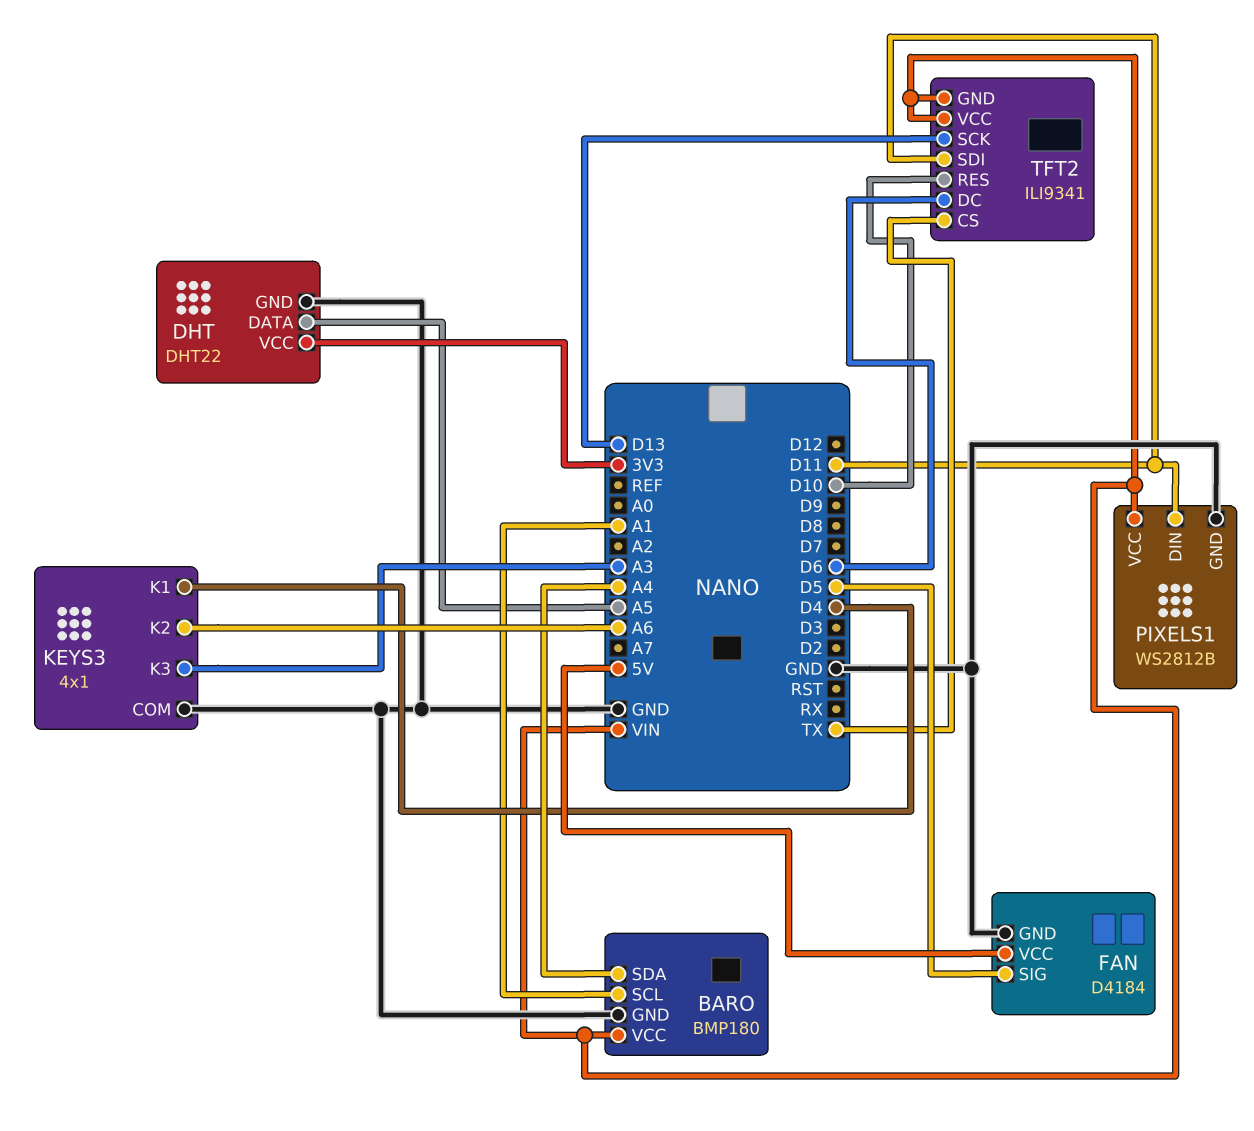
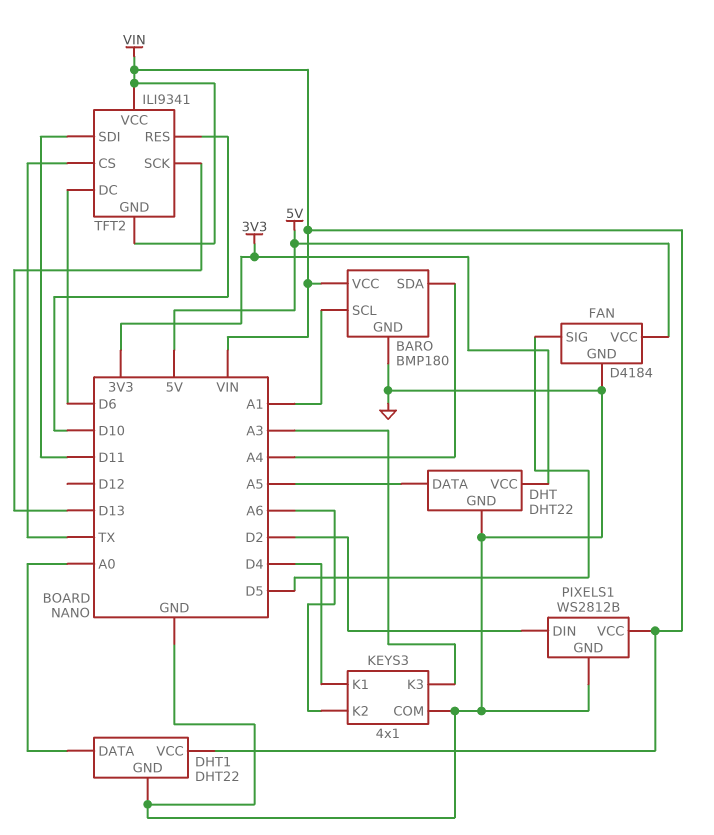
DHT1: none -> DHT22
DHT1 pin DATA: none -> A0
DHT1 pin GND: none -> GND
DHT1 pin VCC: none -> VIN
PIXELS1 pin DIN: D11 -> D2

